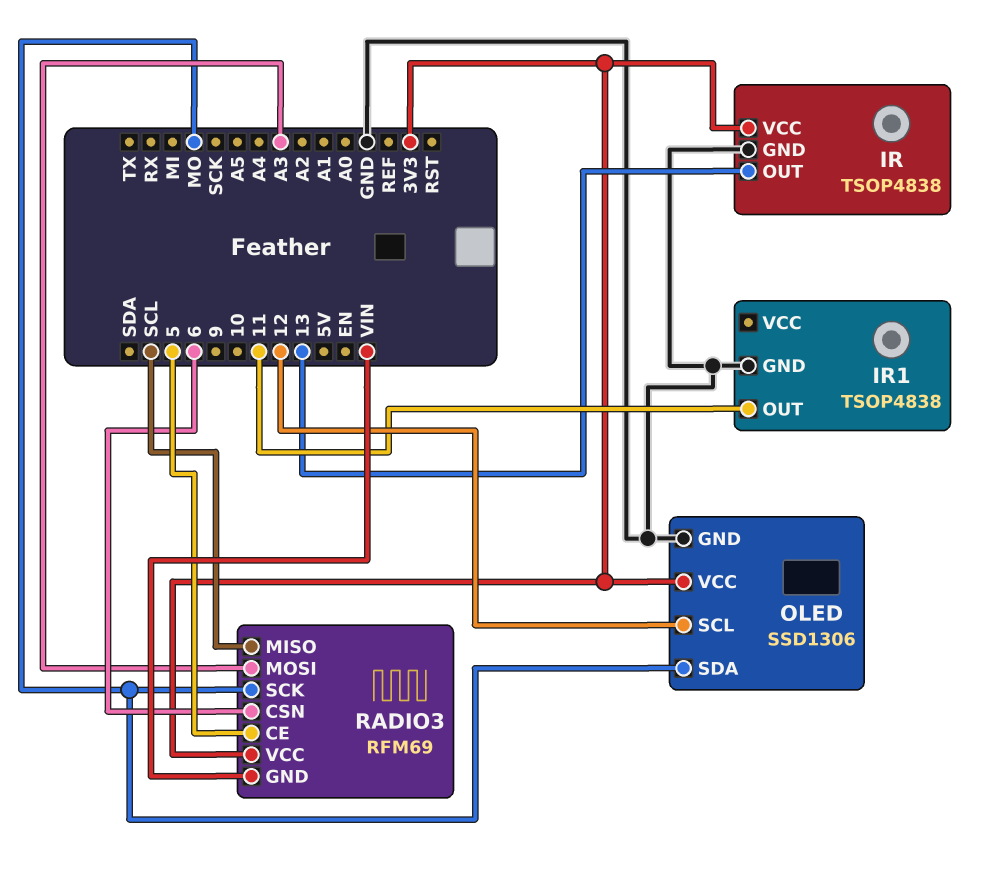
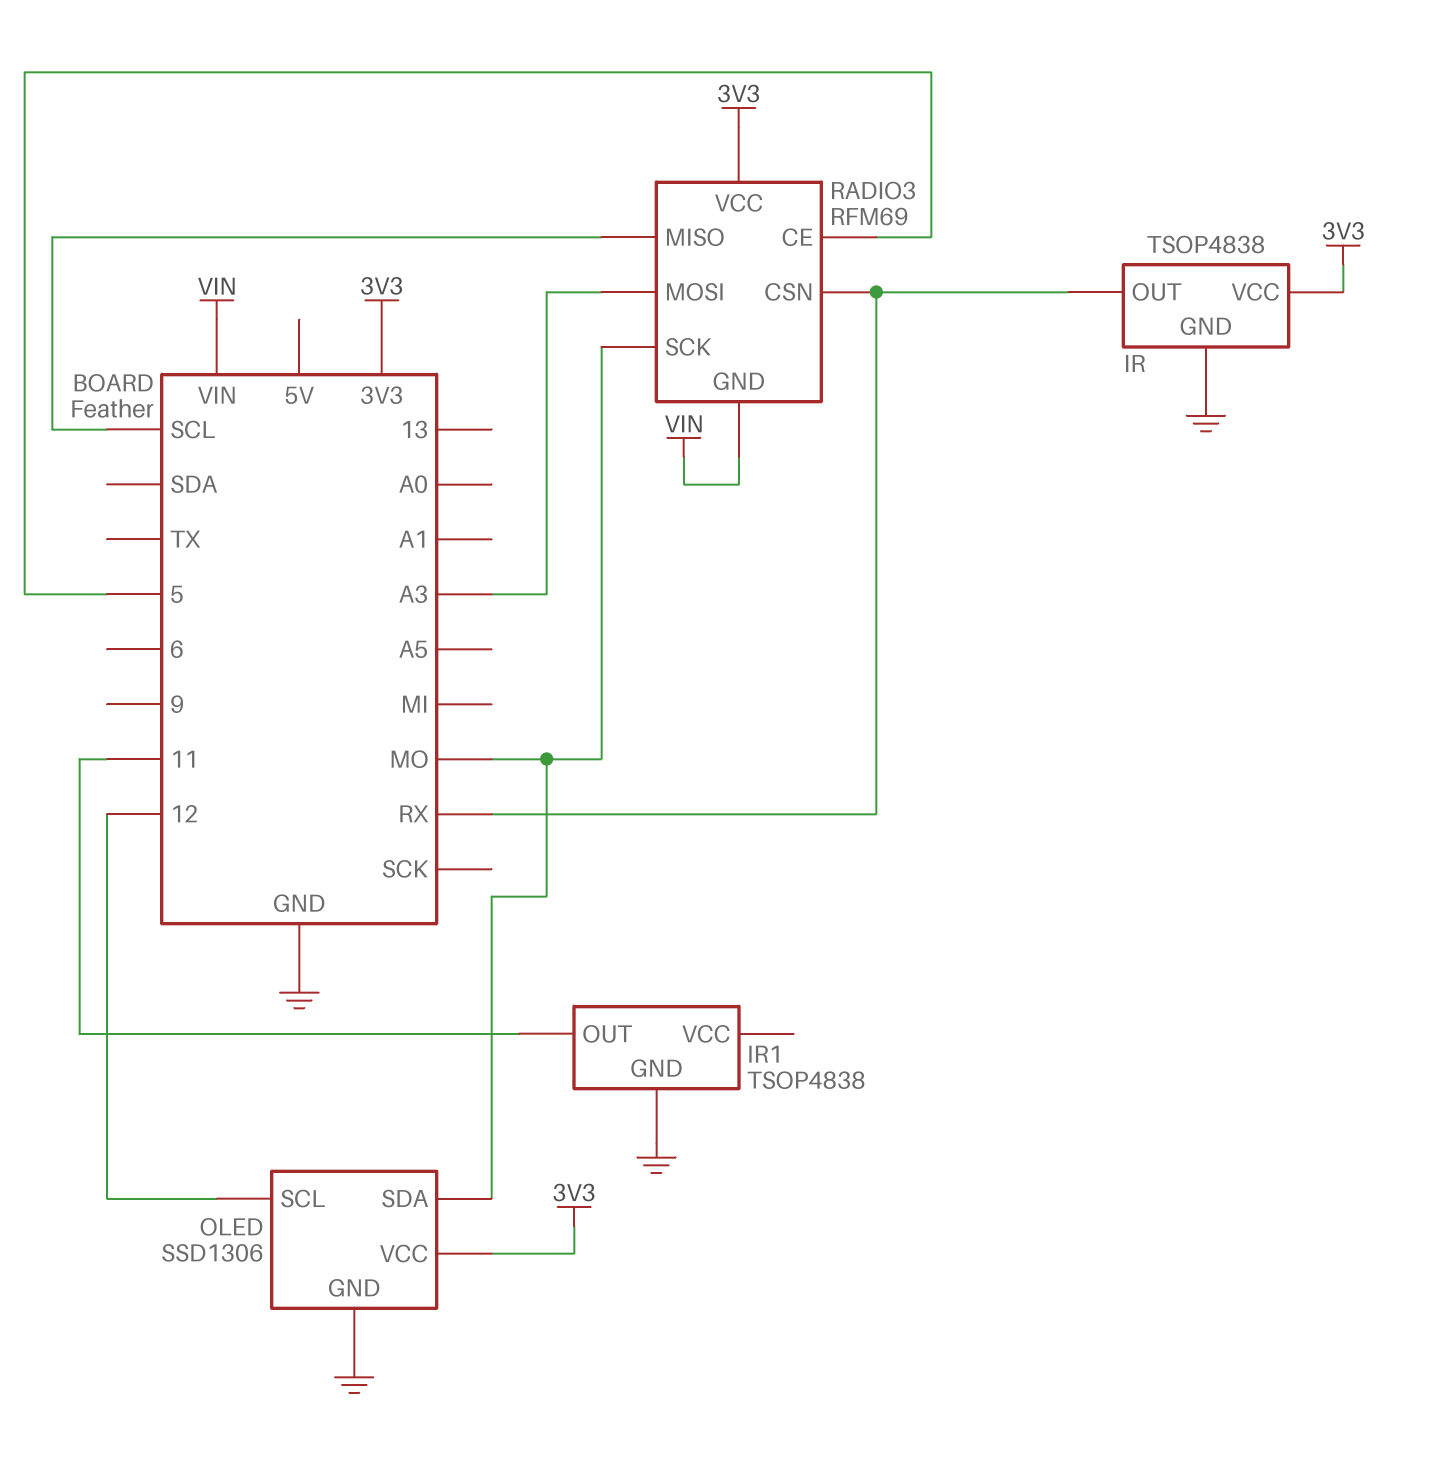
IR pin OUT: 13 -> RX
RADIO3 pin CSN: 6 -> RX

